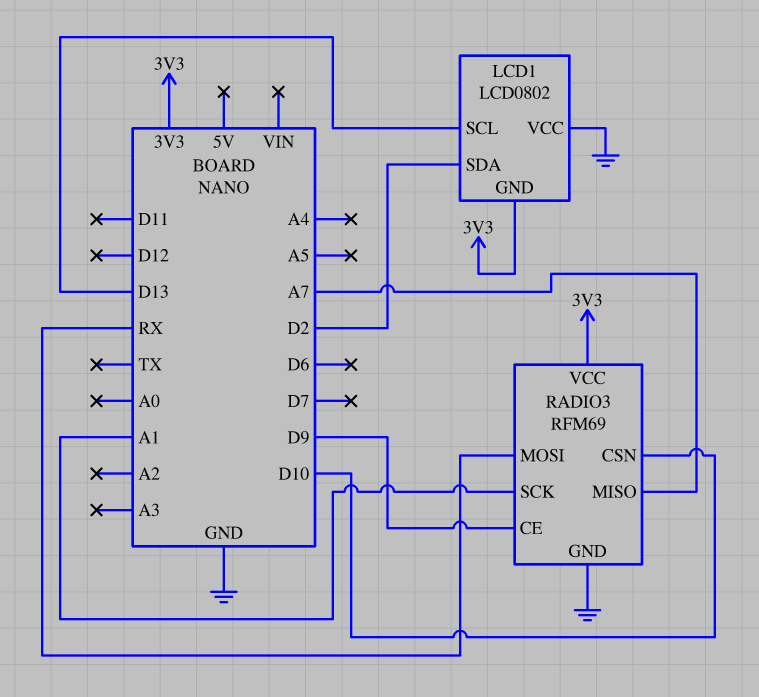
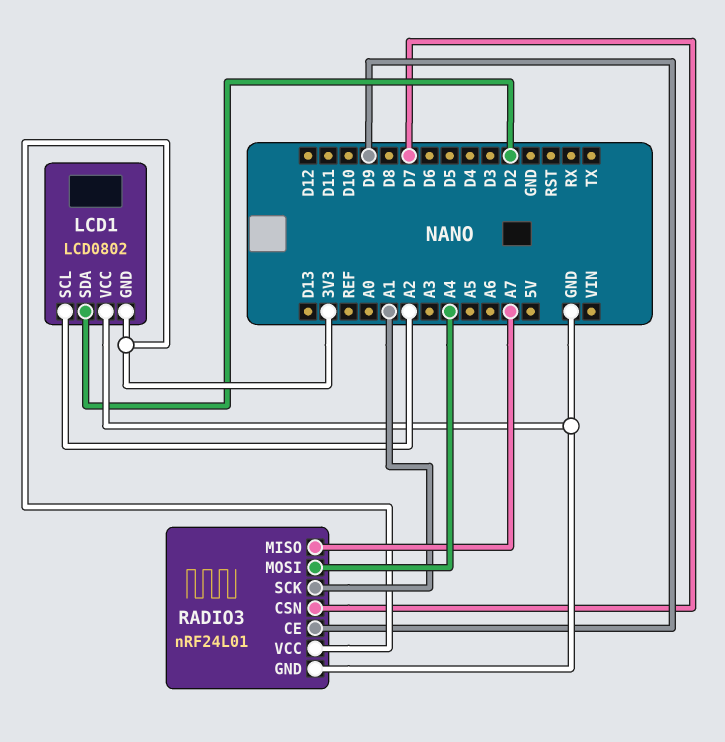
LCD1 pin SCL: D13 -> A2
RADIO3: RFM69 -> nRF24L01
RADIO3 pin CSN: D10 -> D7
RADIO3 pin MOSI: RX -> A4

